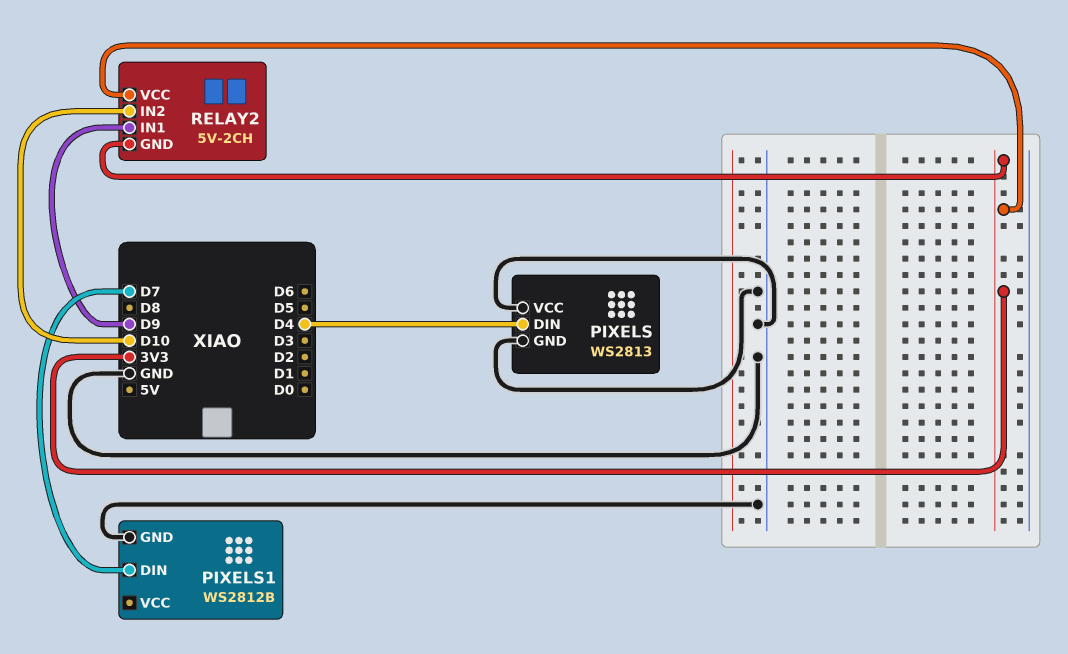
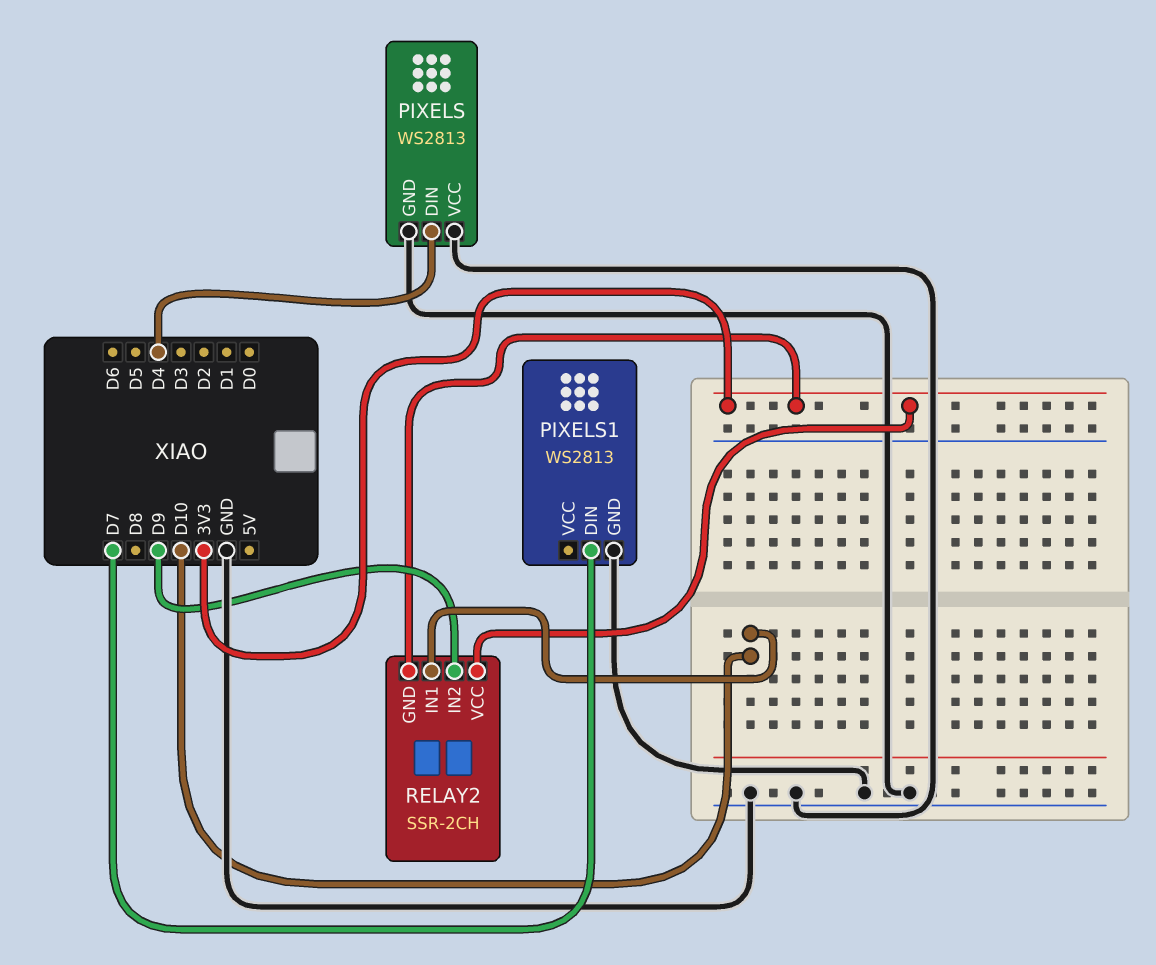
PIXELS1: WS2812B -> WS2813
RELAY2: 5V-2CH -> SSR-2CH
RELAY2 pin IN1: D9 -> D10
RELAY2 pin IN2: D10 -> D9

